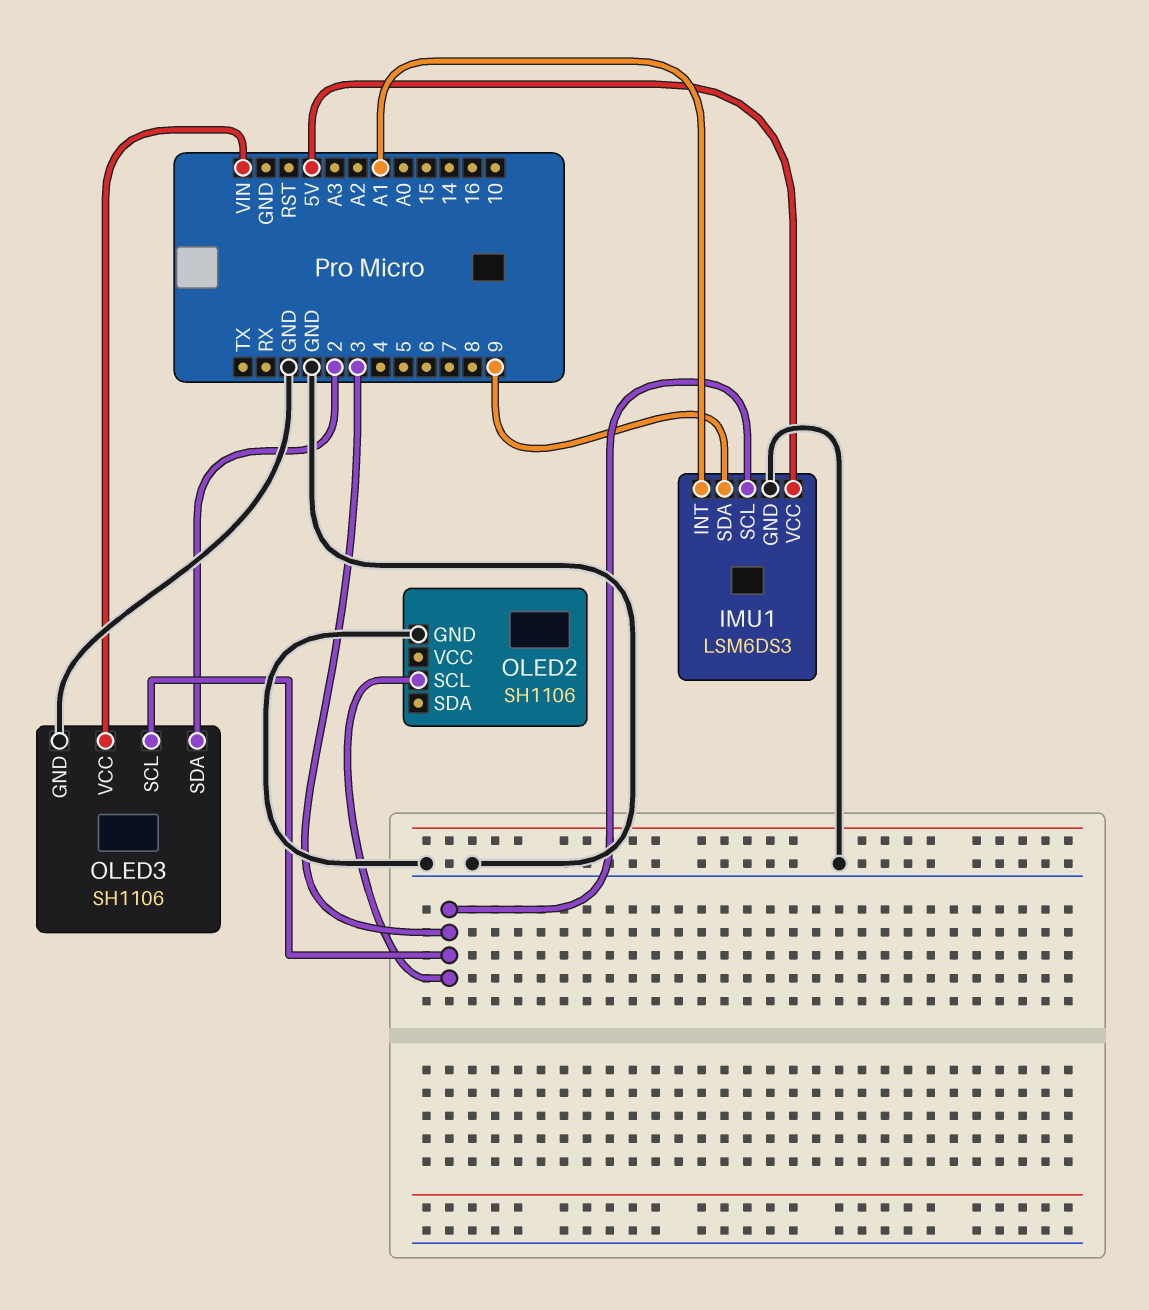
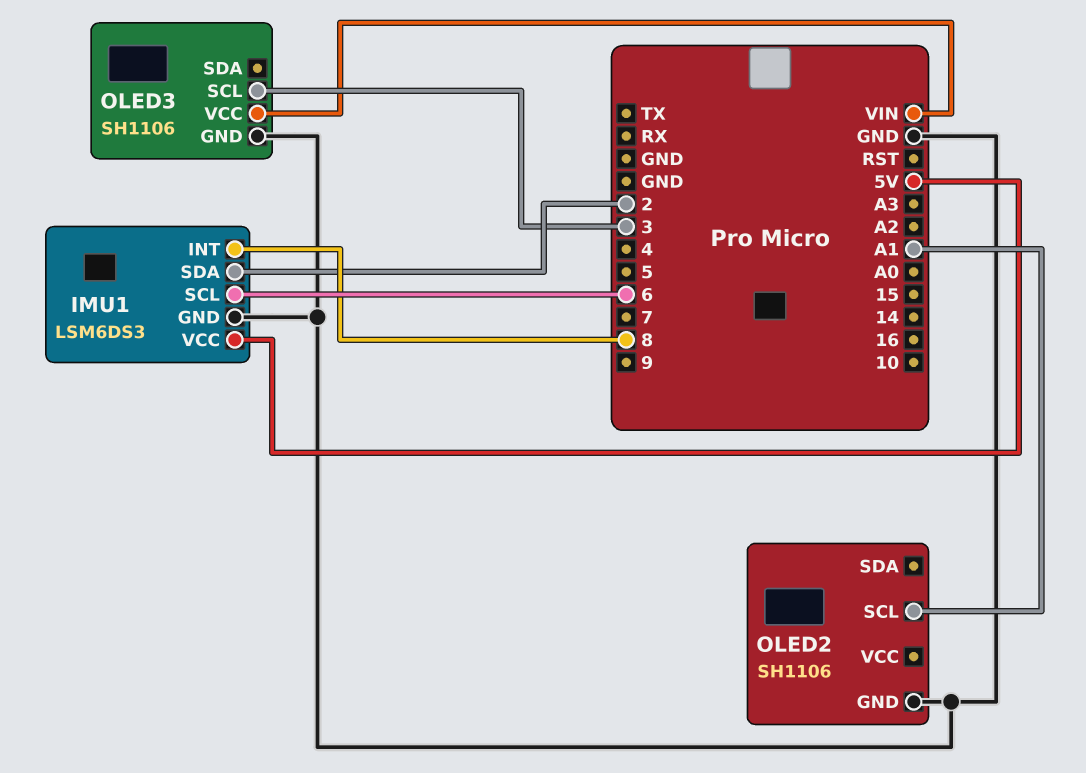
IMU1 pin INT: A1 -> 8
IMU1 pin SCL: 3 -> 6
IMU1 pin SDA: 9 -> 2
OLED2 pin SCL: 3 -> A1
OLED3 pin SDA: 2 -> none

